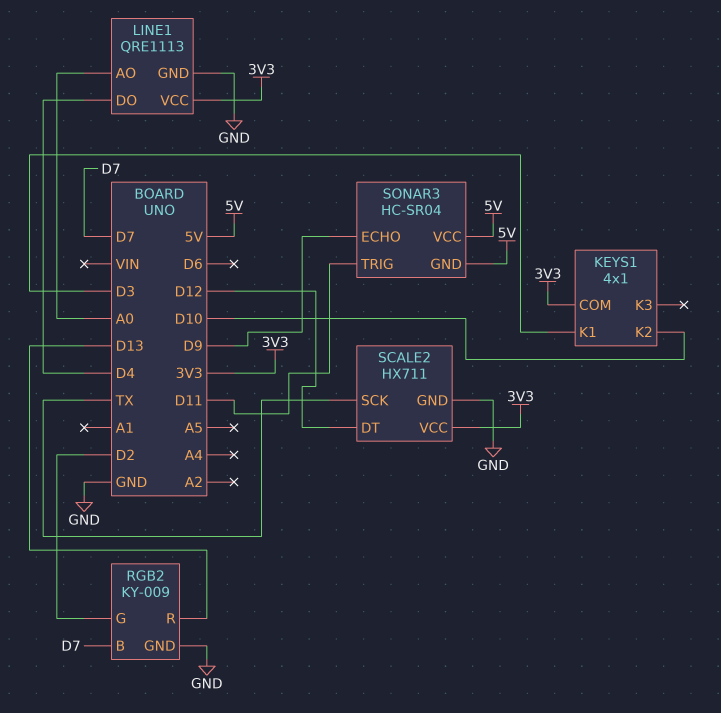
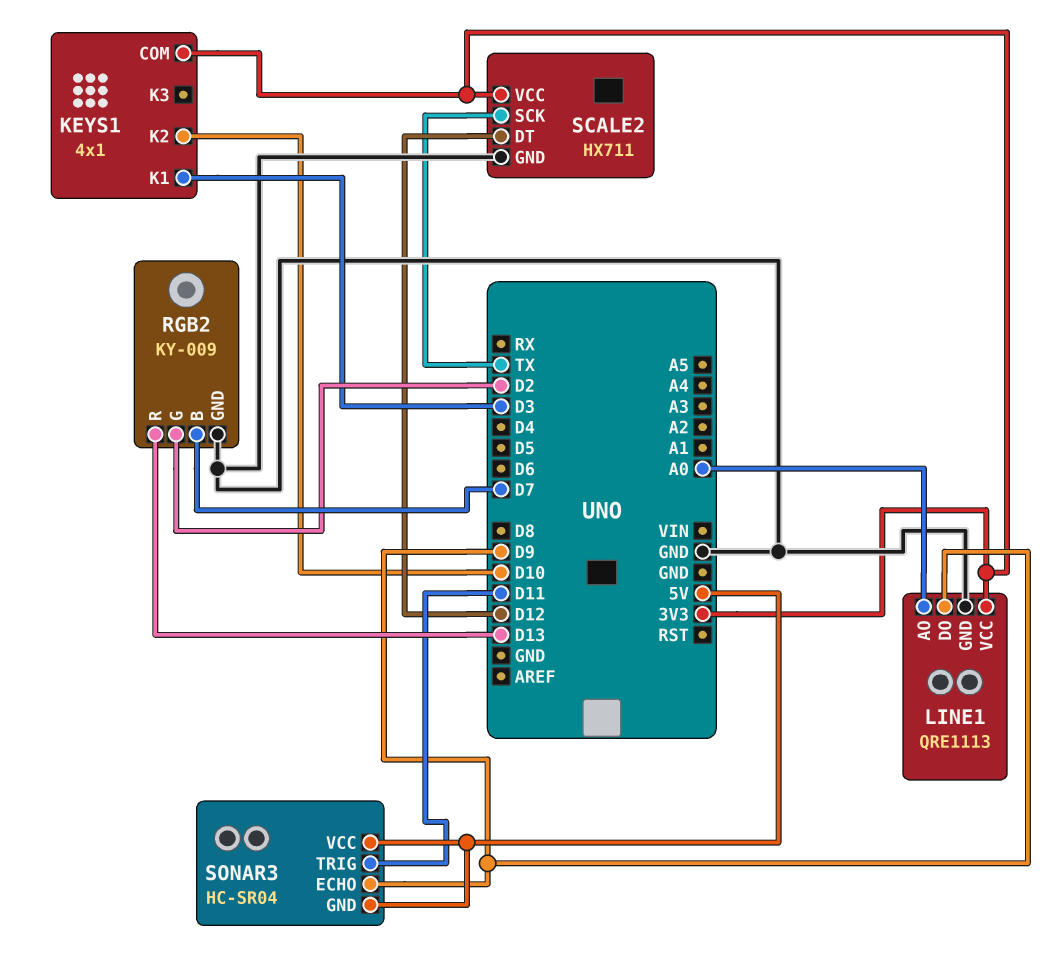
LINE1 pin DO: D4 -> D9

